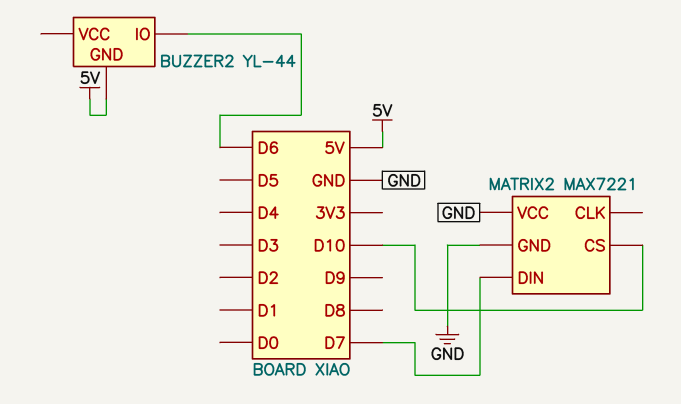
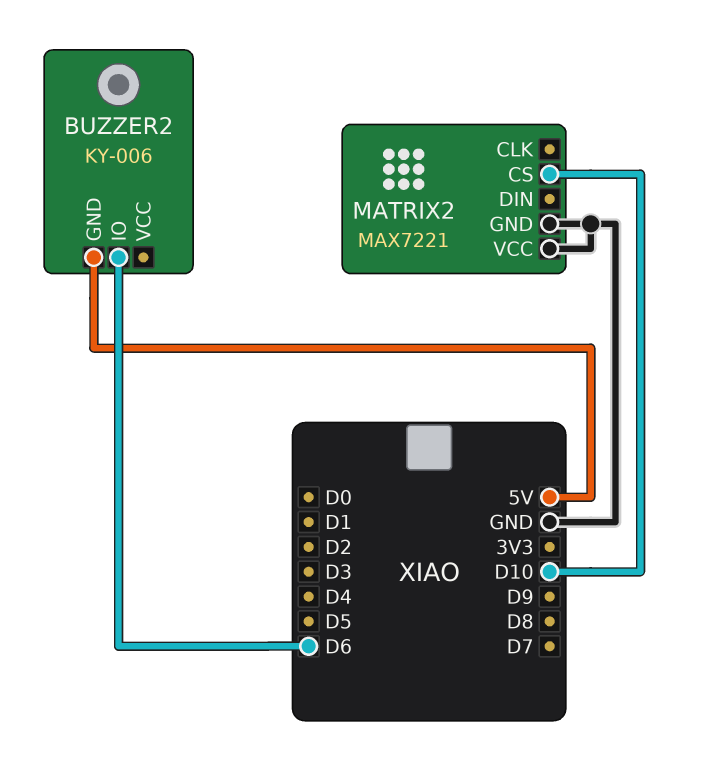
BUZZER2: YL-44 -> KY-006
MATRIX2 pin DIN: D7 -> none

